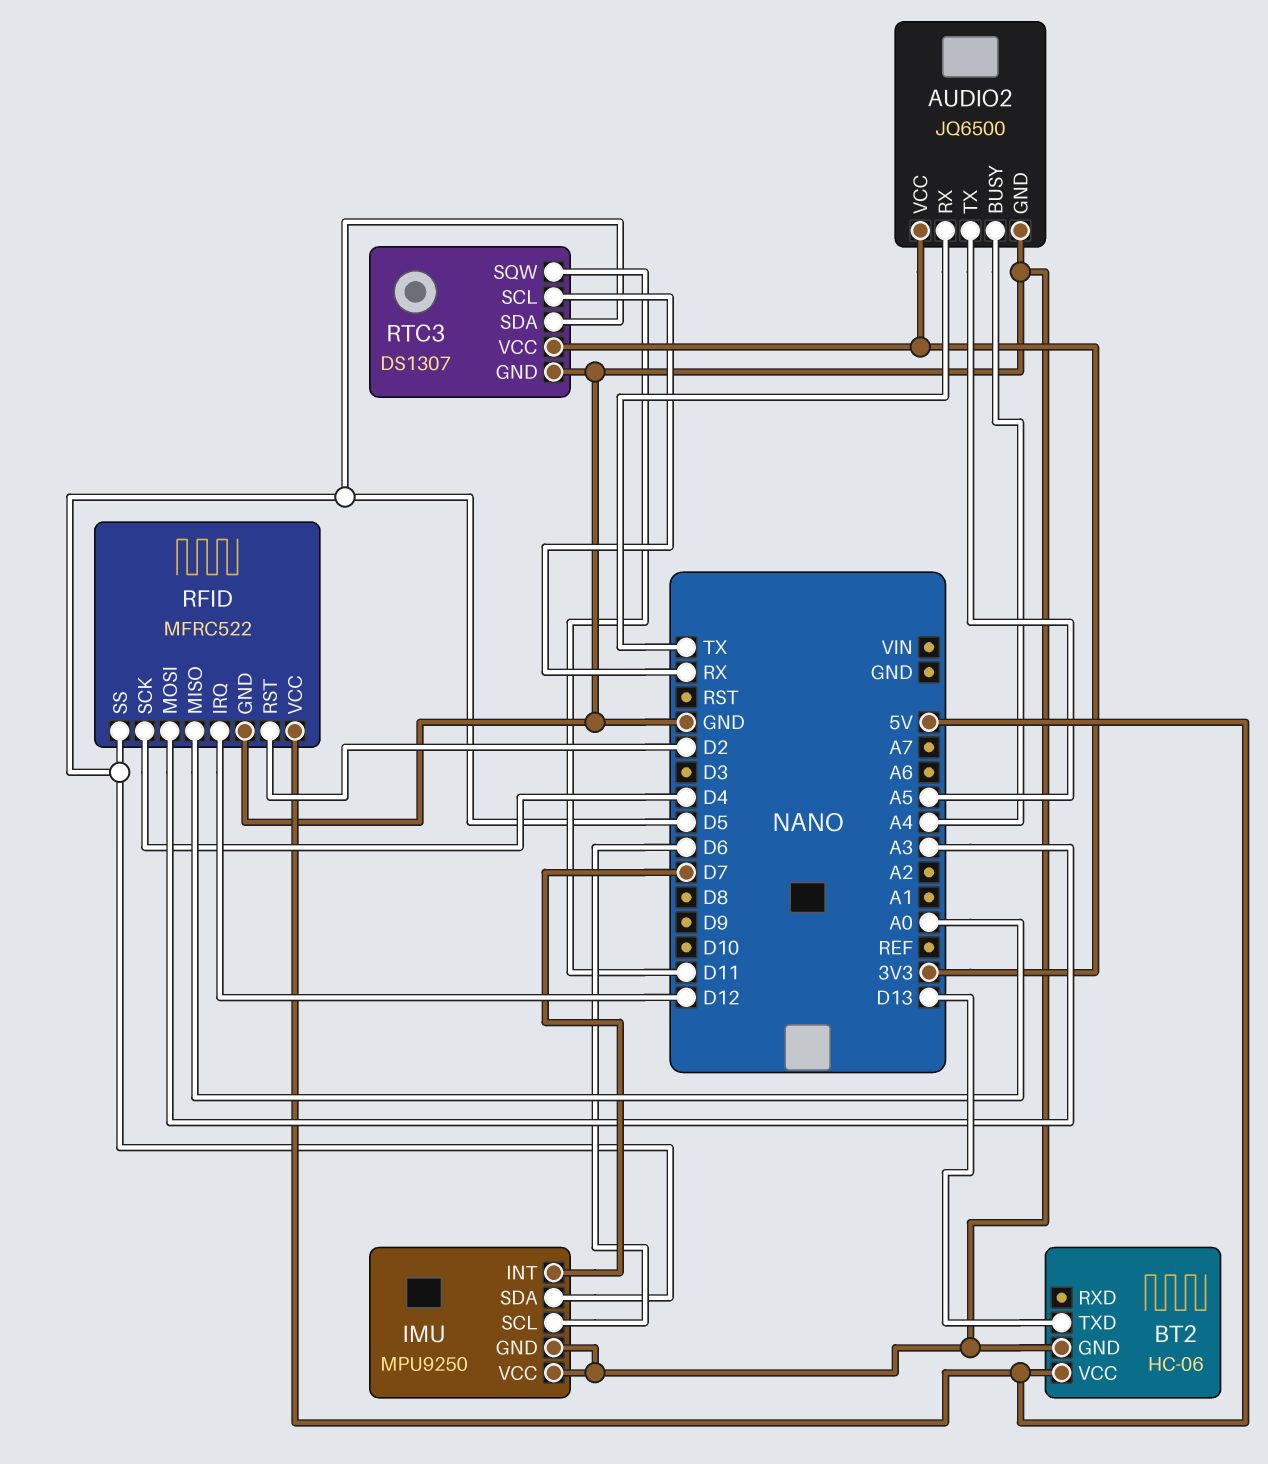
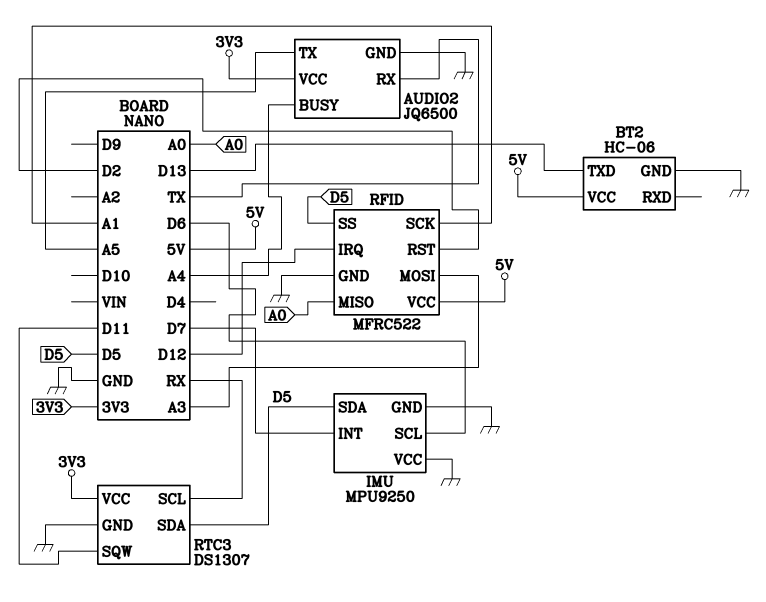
RFID pin SCK: D4 -> A1

